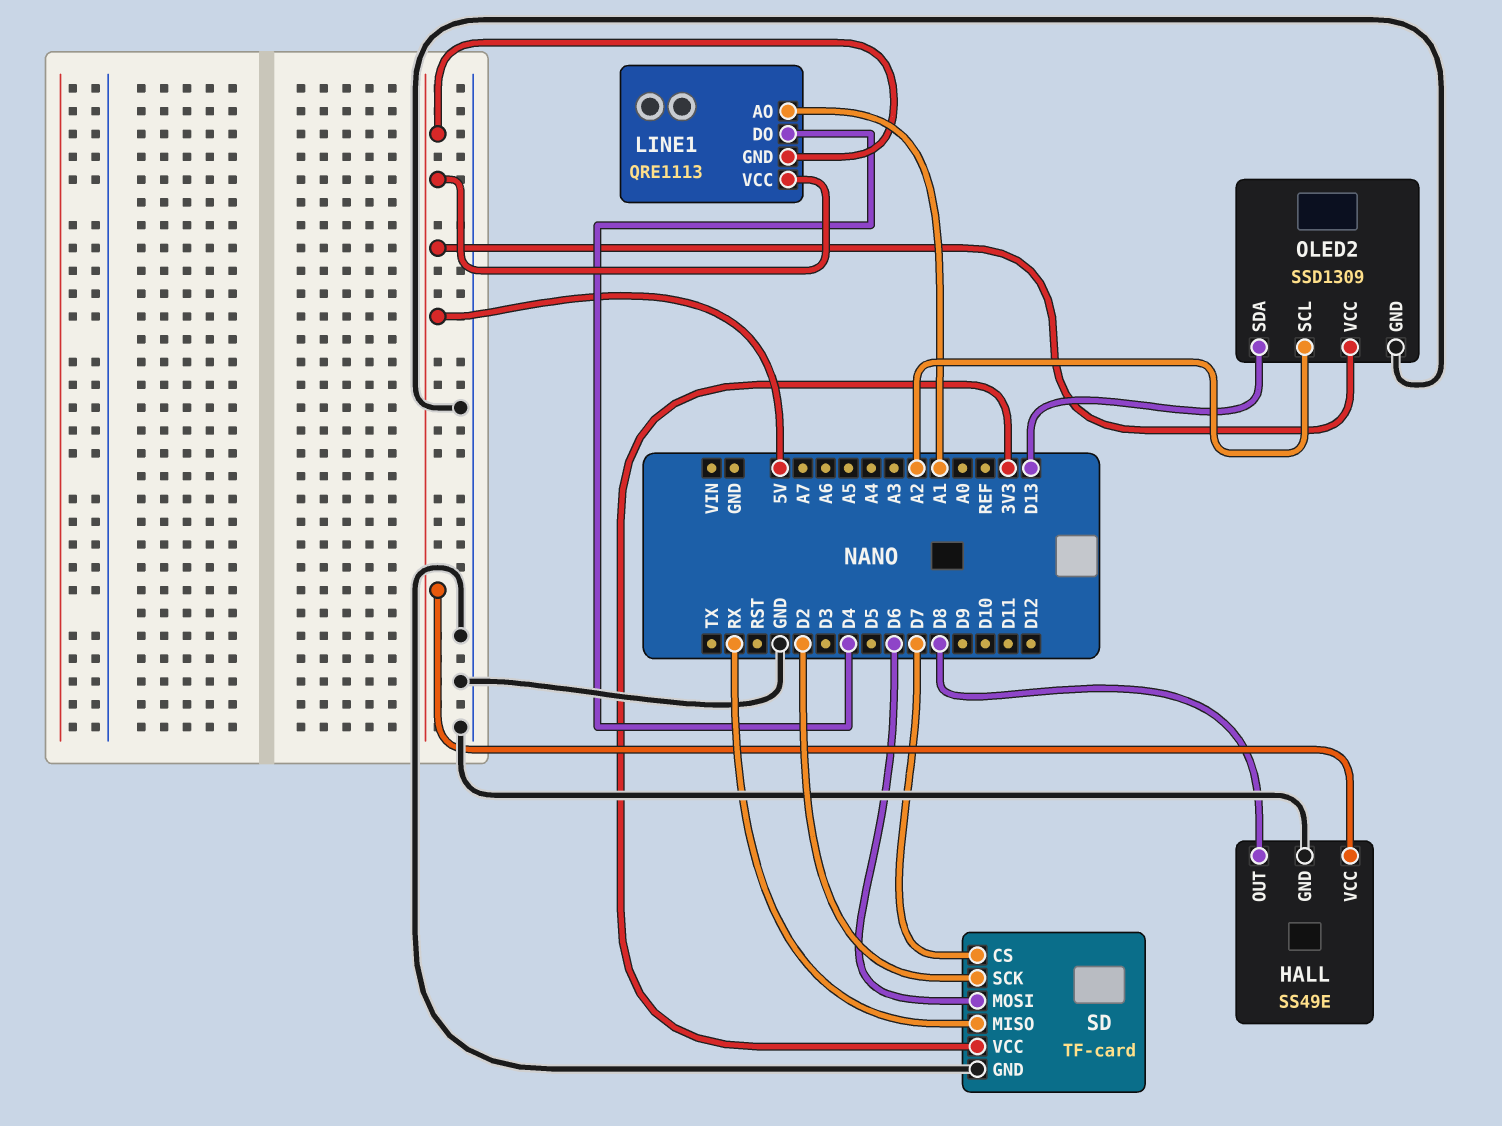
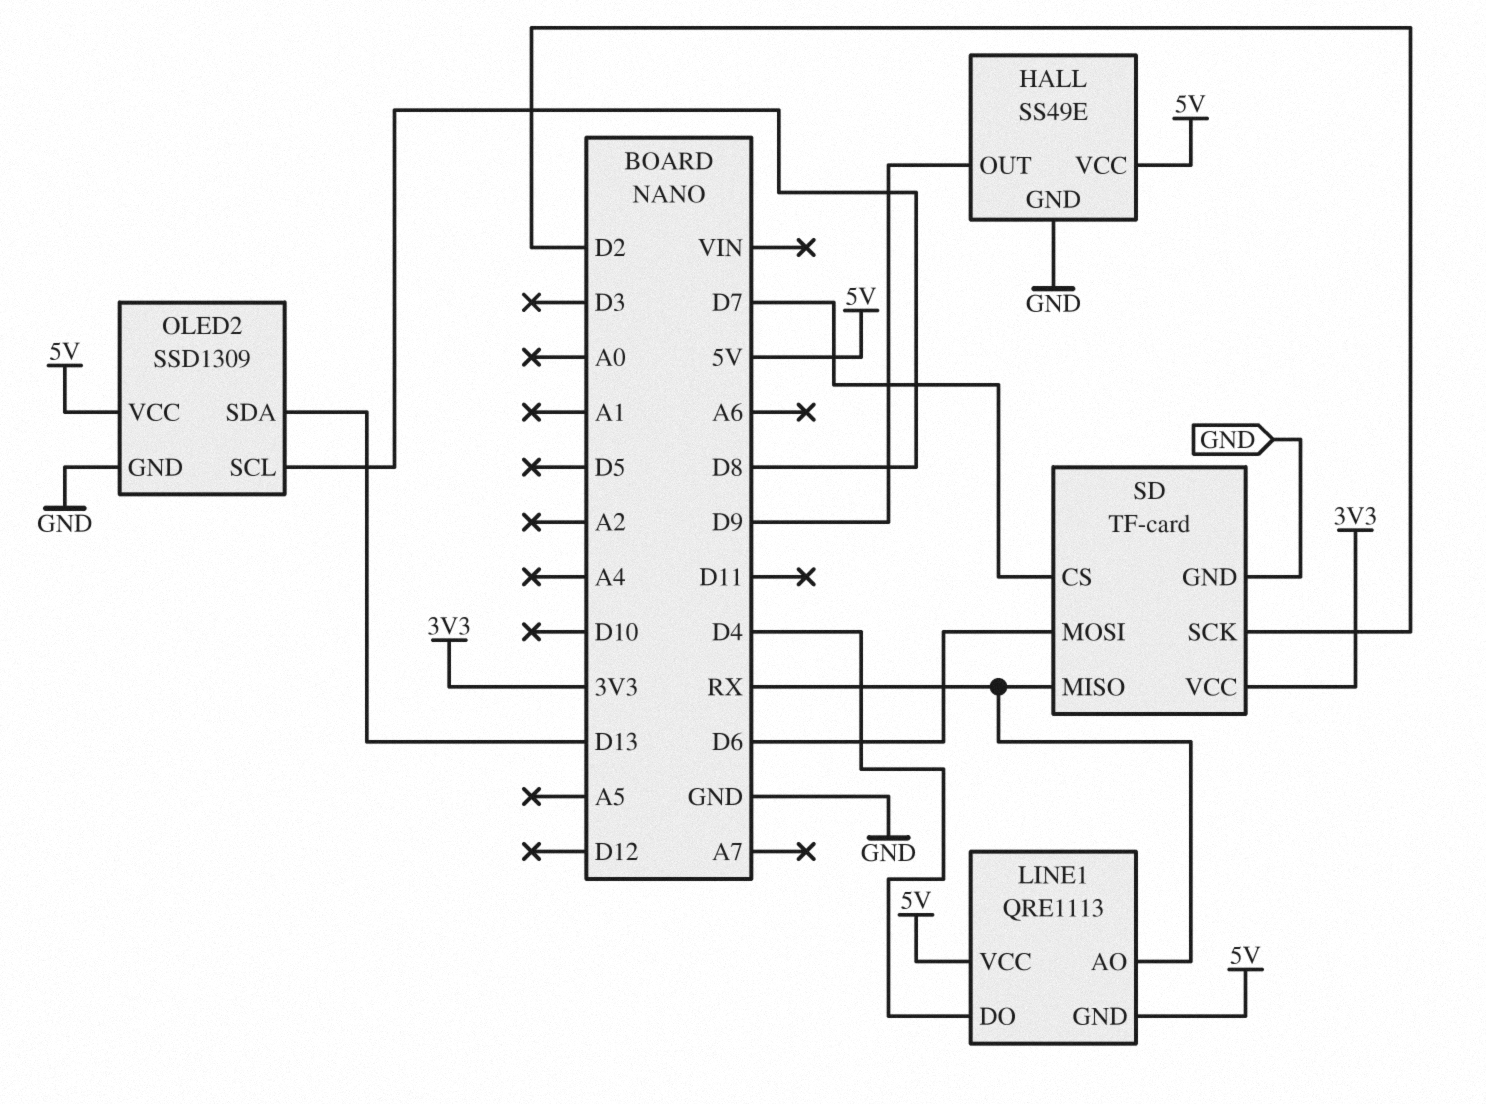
HALL pin OUT: D8 -> D9
LINE1 pin AO: A1 -> RX
OLED2 pin SCL: A2 -> D8

